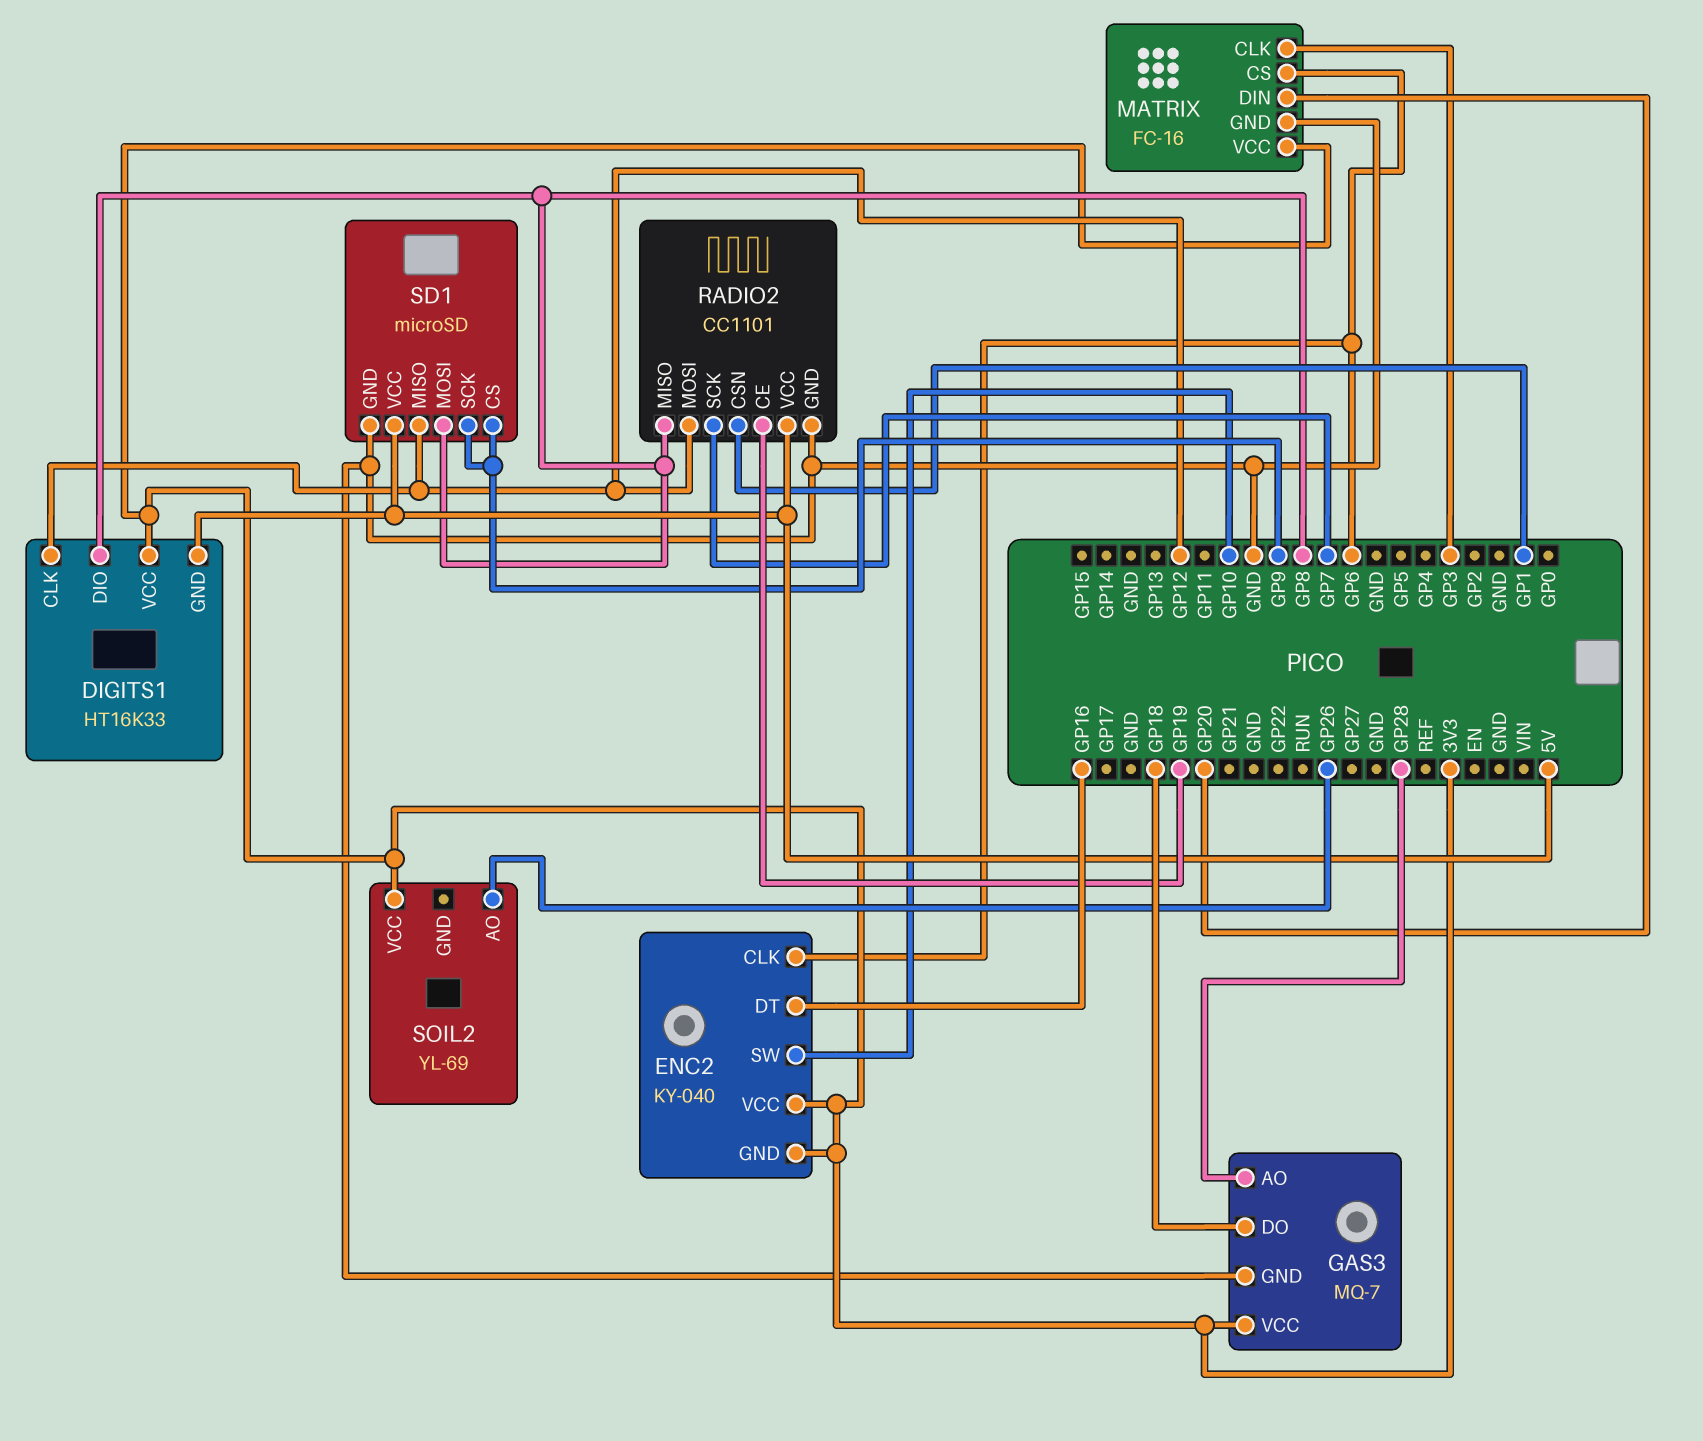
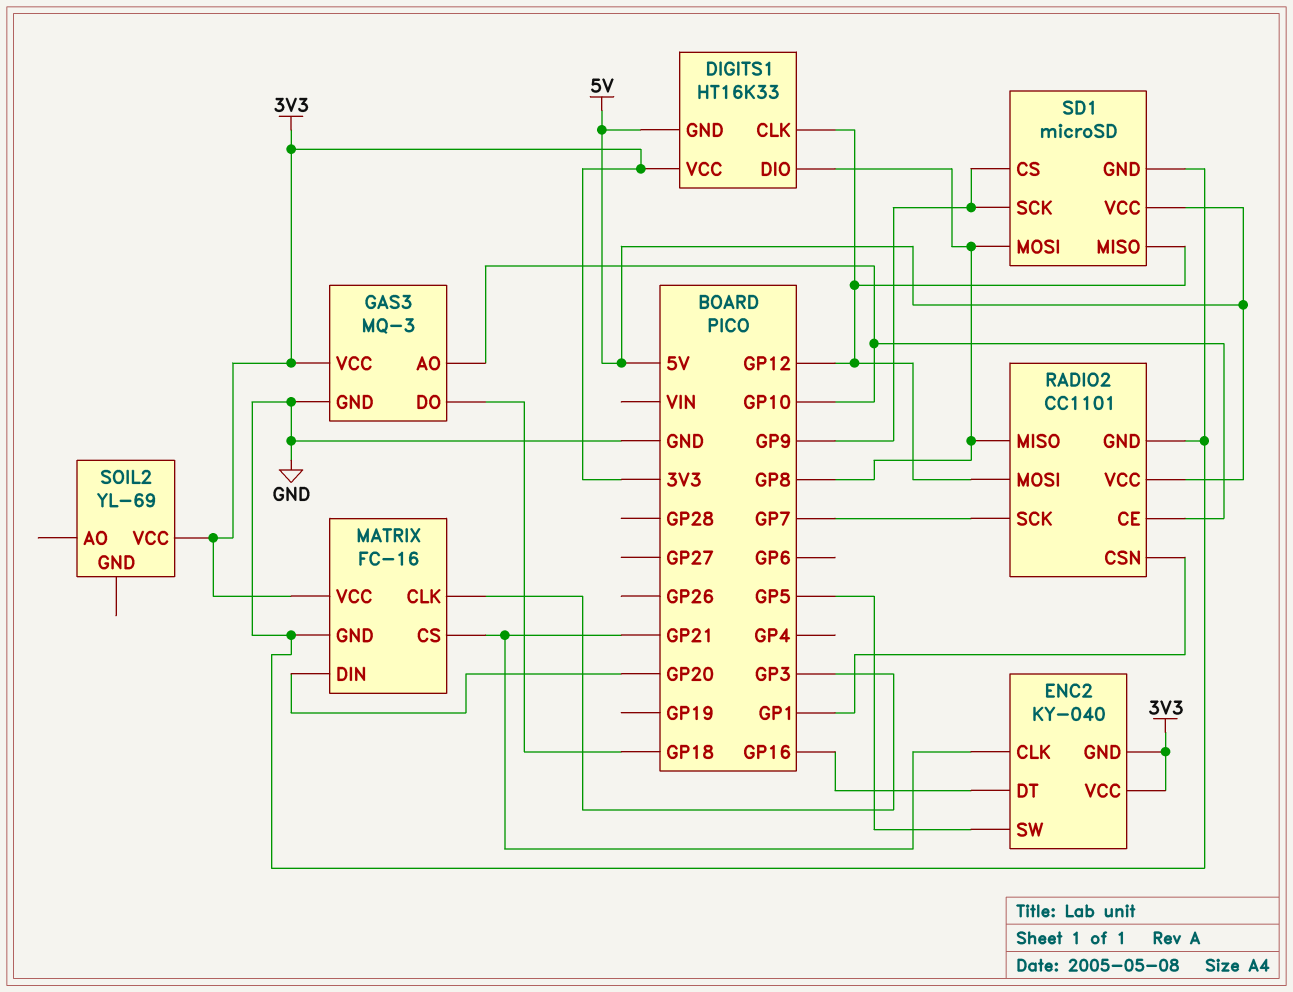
ENC2 pin CLK: GP6 -> GP21
ENC2 pin SW: GP10 -> GP5
GAS3: MQ-7 -> MQ-3
GAS3 pin AO: GP28 -> GP10
MATRIX pin CS: GP6 -> GP21
RADIO2 pin CE: GP19 -> GP10
SOIL2 pin AO: GP26 -> none

